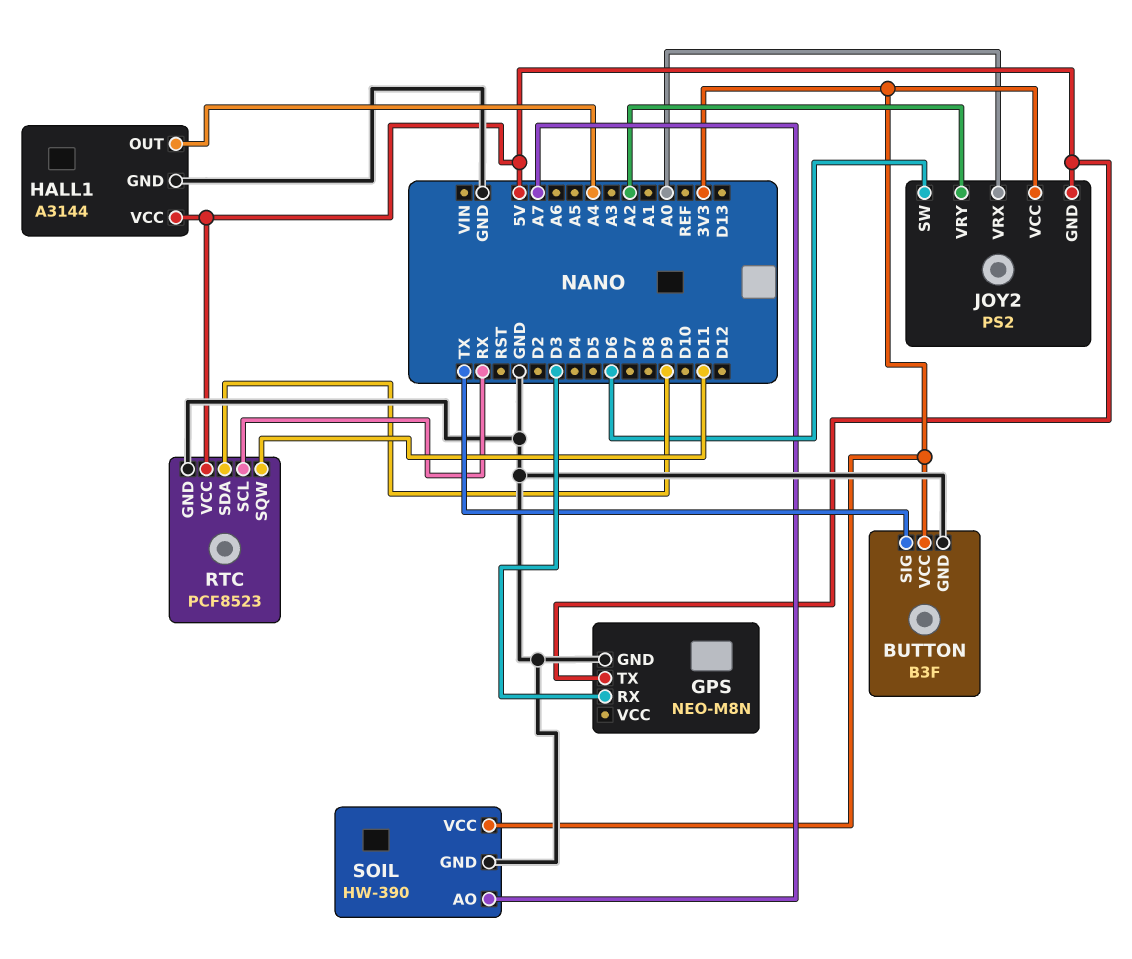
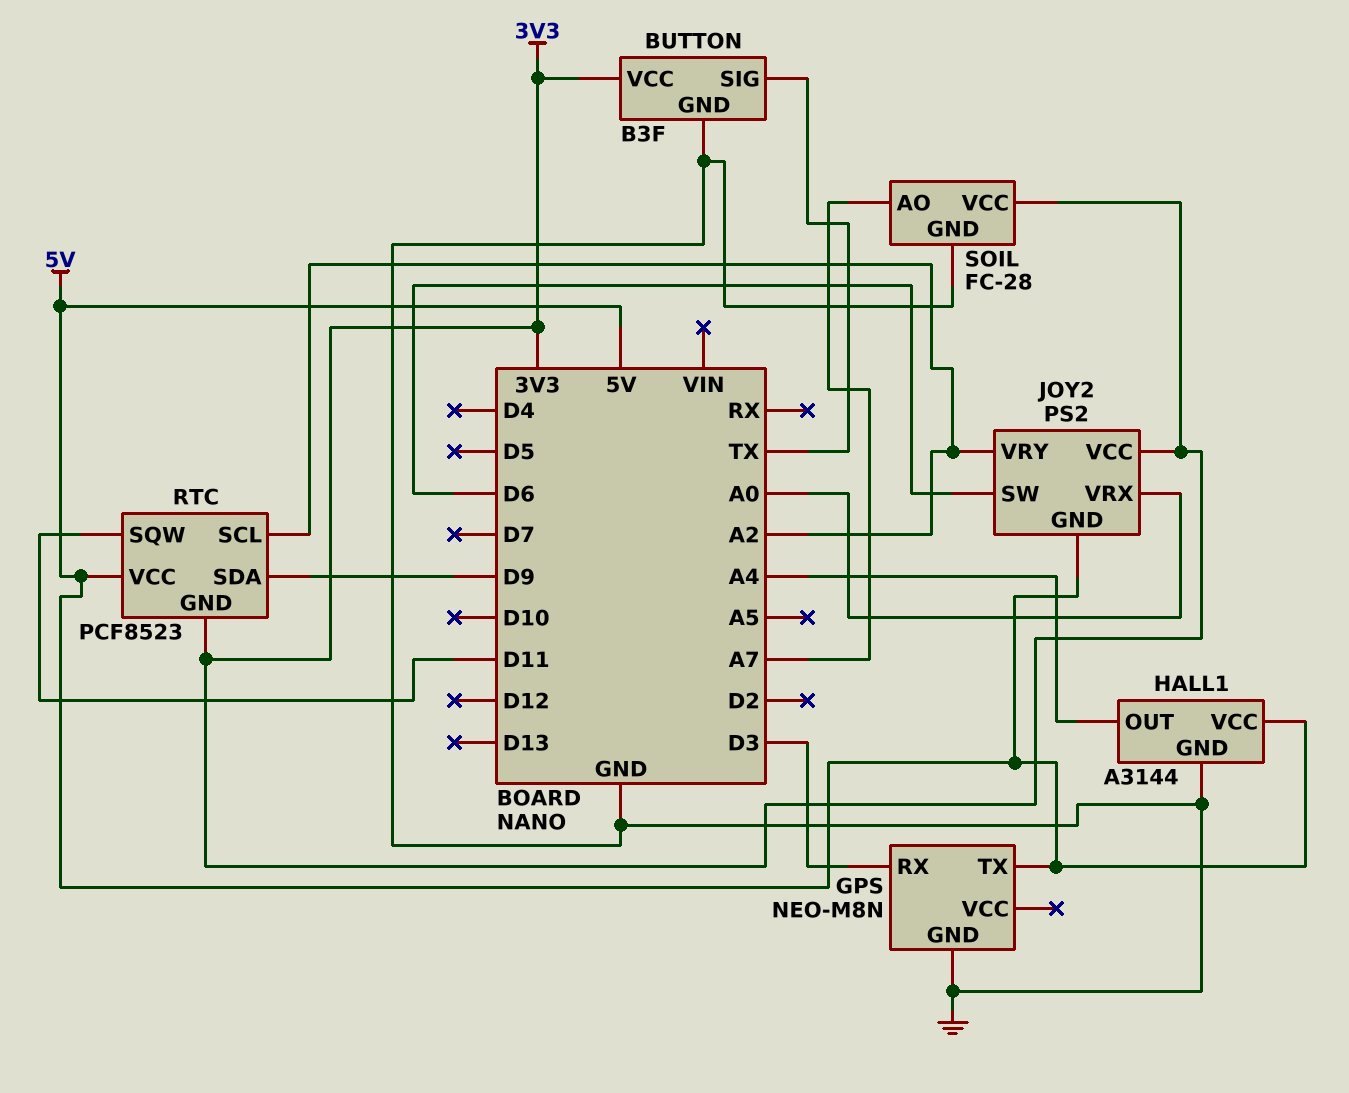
RTC pin GND: GND -> 3V3
RTC pin SCL: RX -> A2
SOIL: HW-390 -> FC-28

